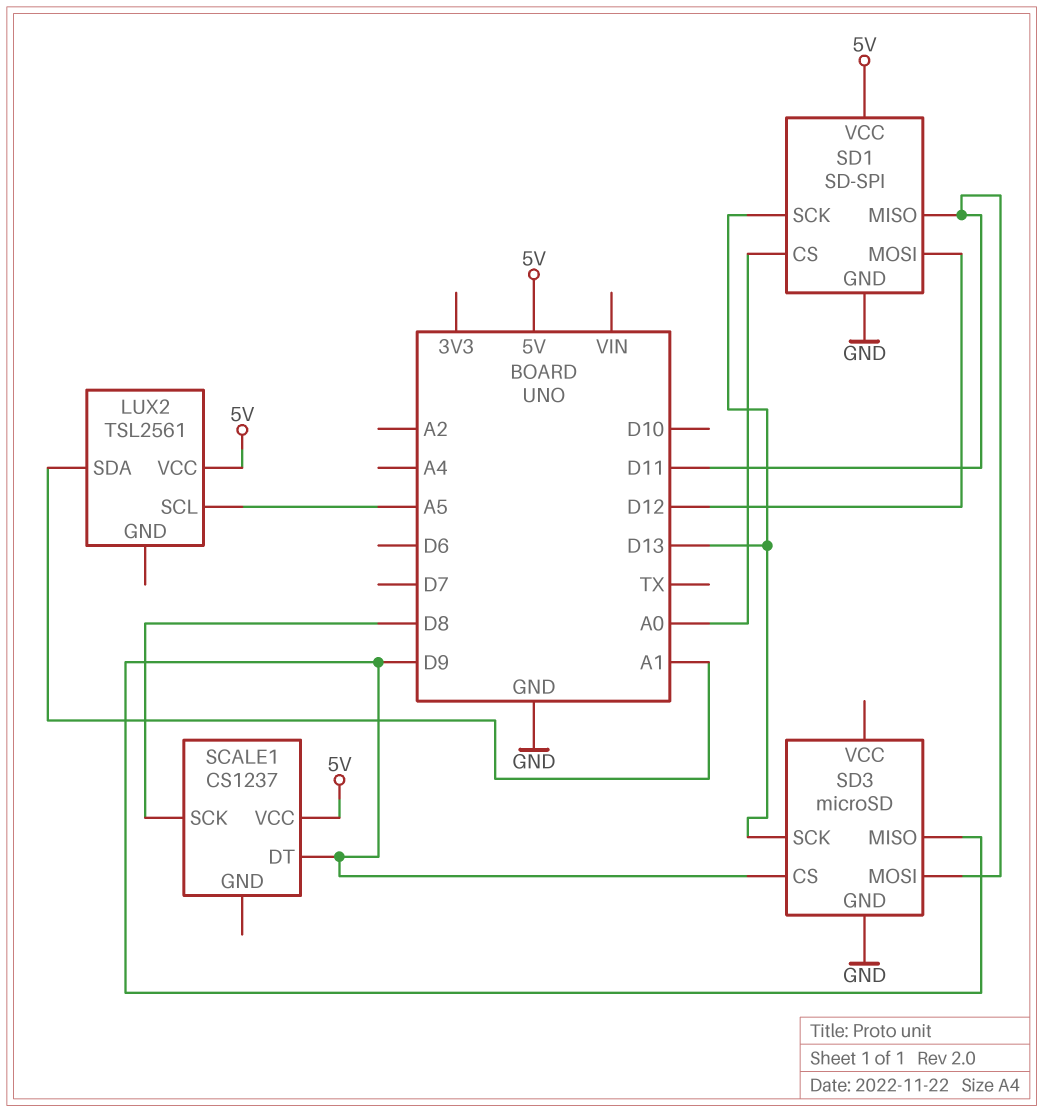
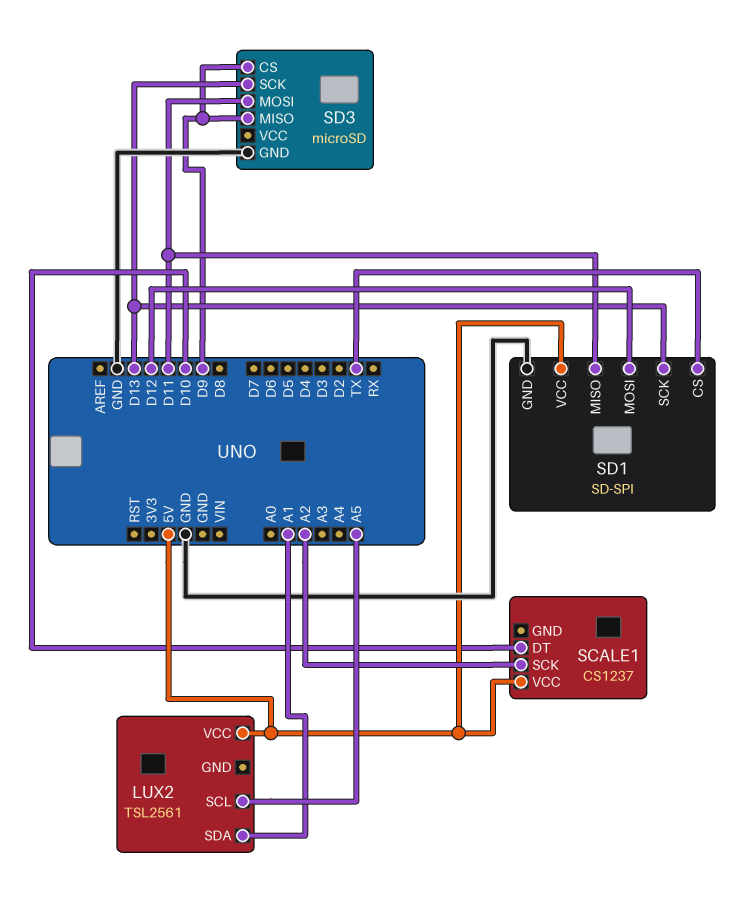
SCALE1 pin DT: D9 -> D10
SCALE1 pin SCK: D8 -> A2
SD1 pin CS: A0 -> TX

